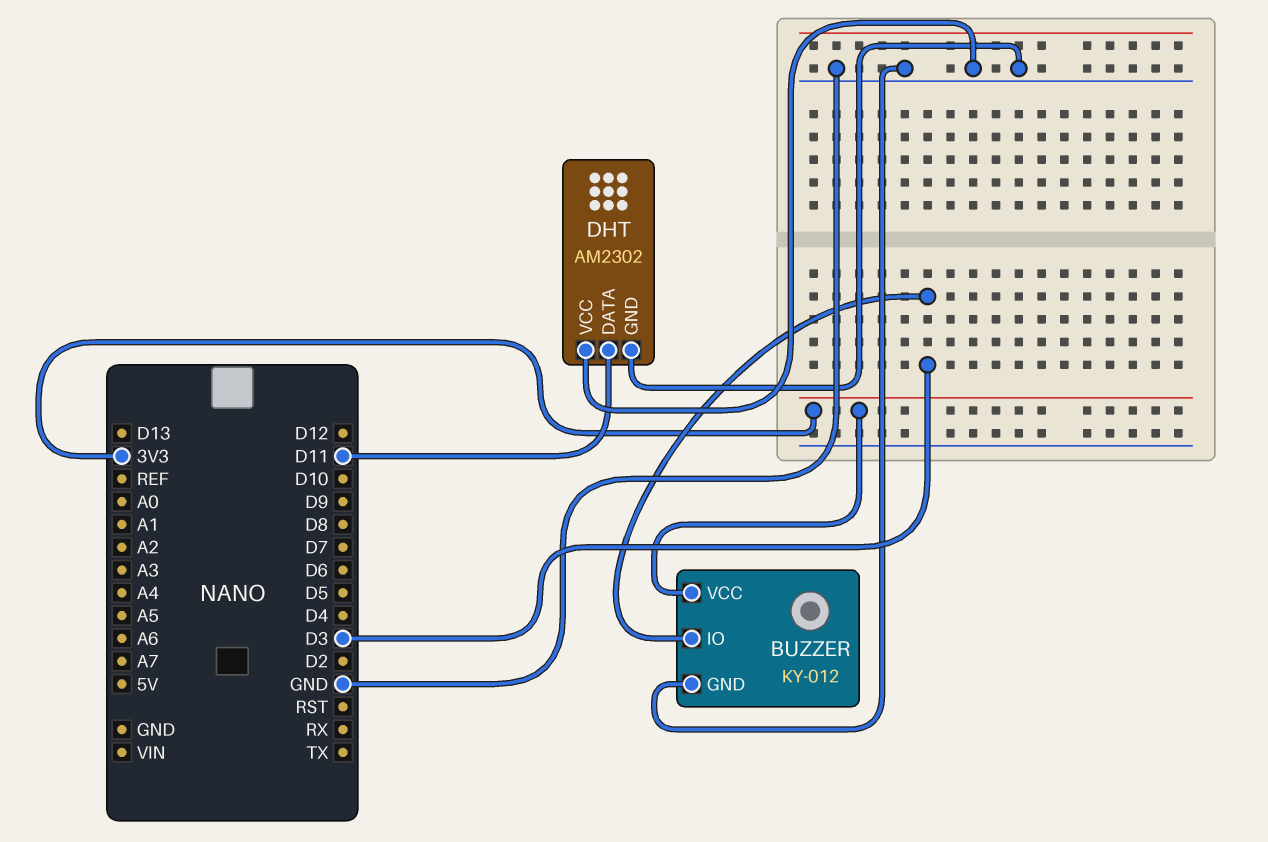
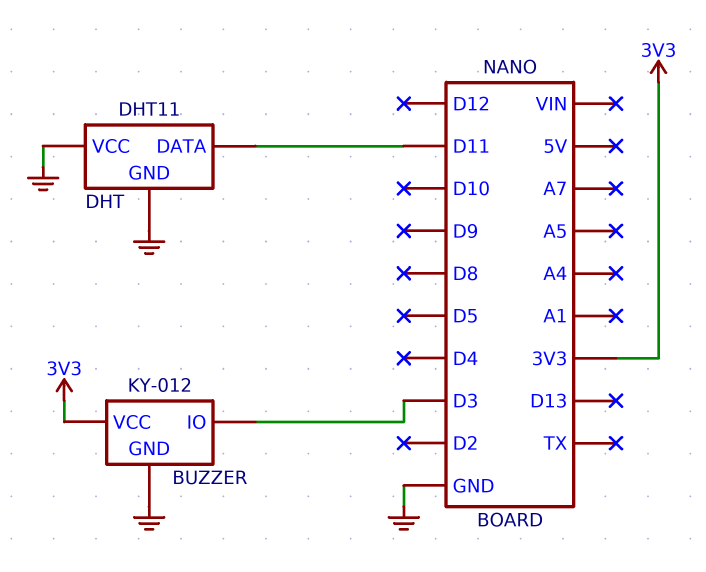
DHT: AM2302 -> DHT11

